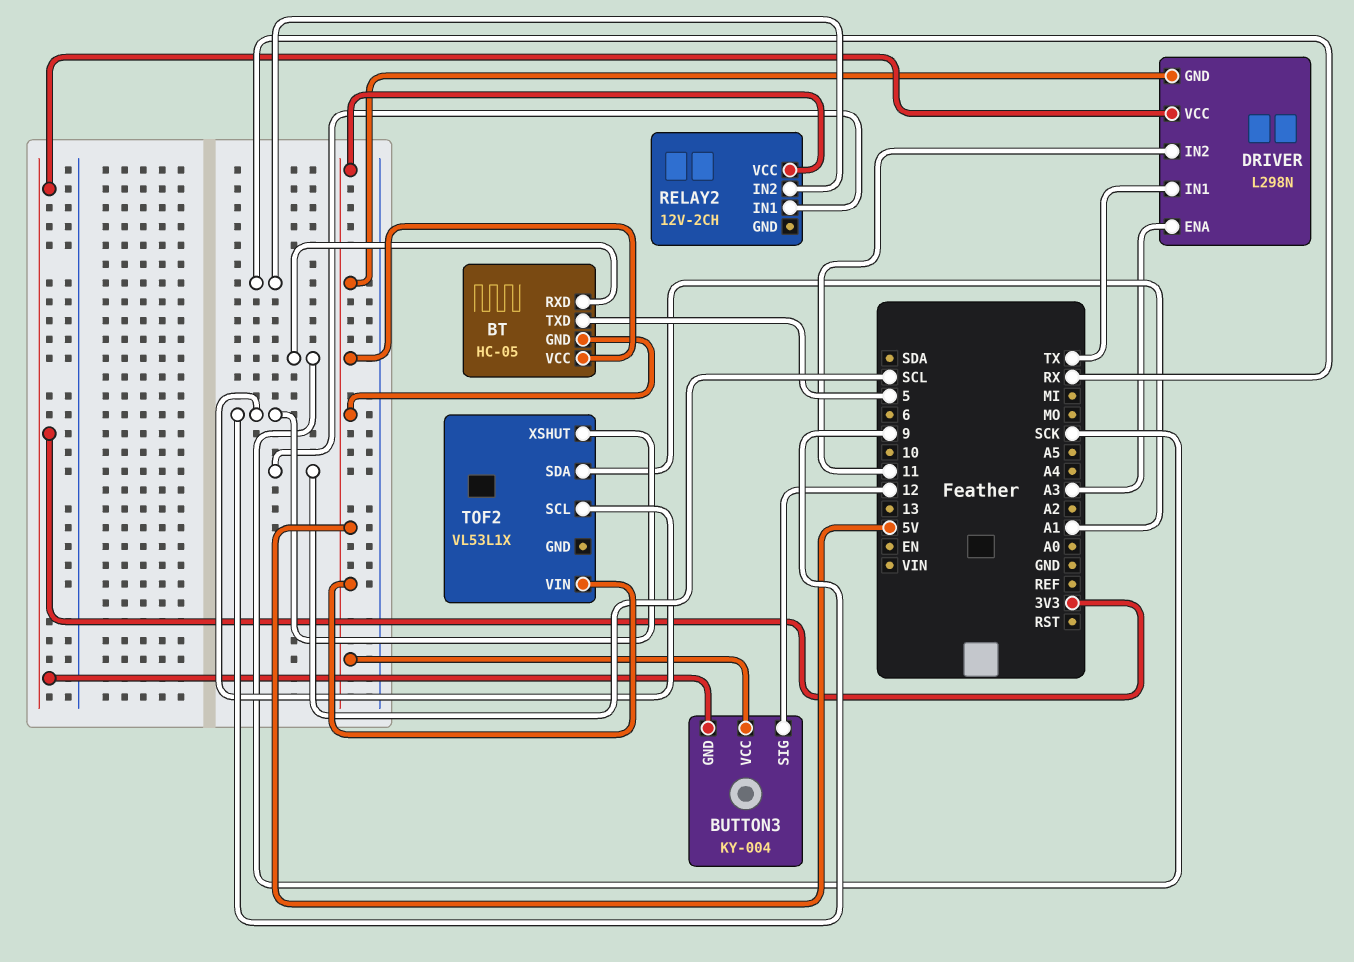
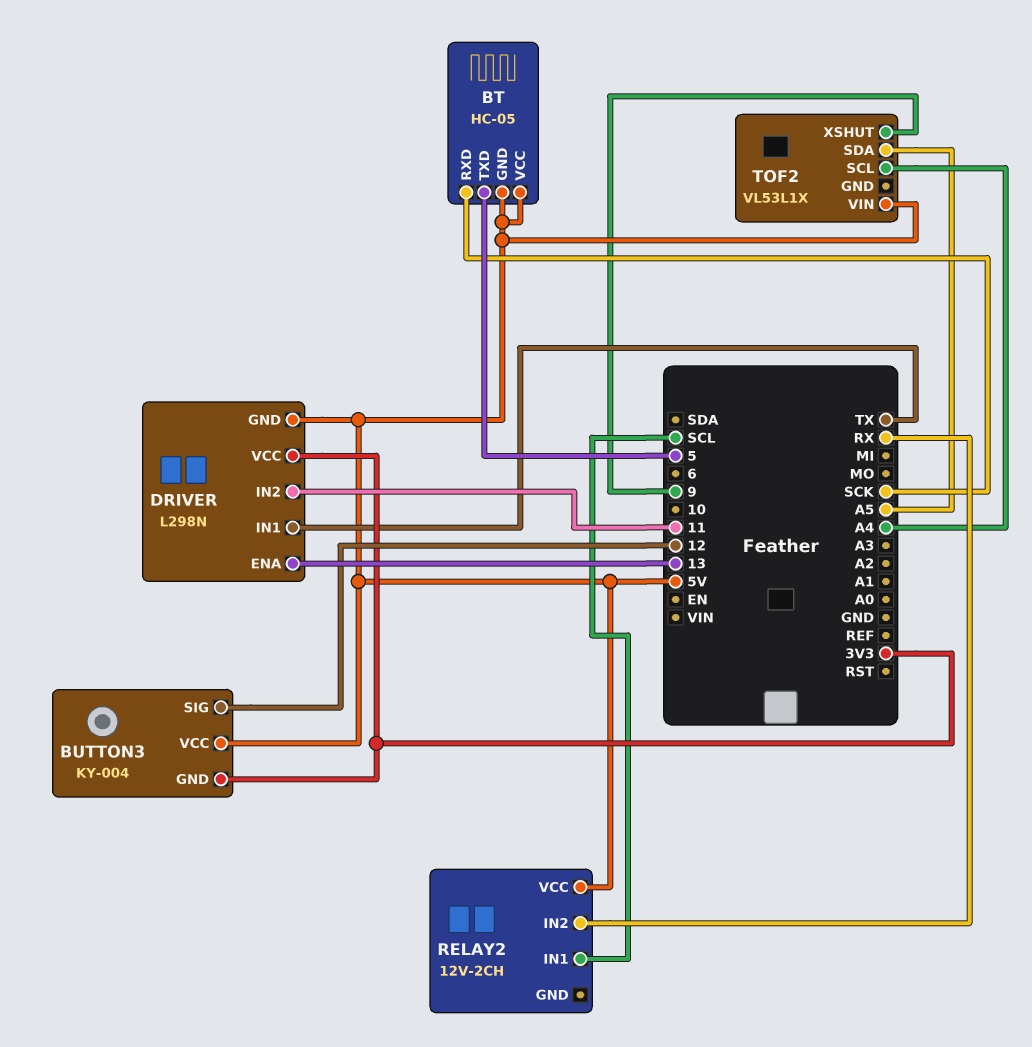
DRIVER pin ENA: A3 -> 13
TOF2 pin SCL: 9 -> A4
TOF2 pin SDA: A1 -> A5

